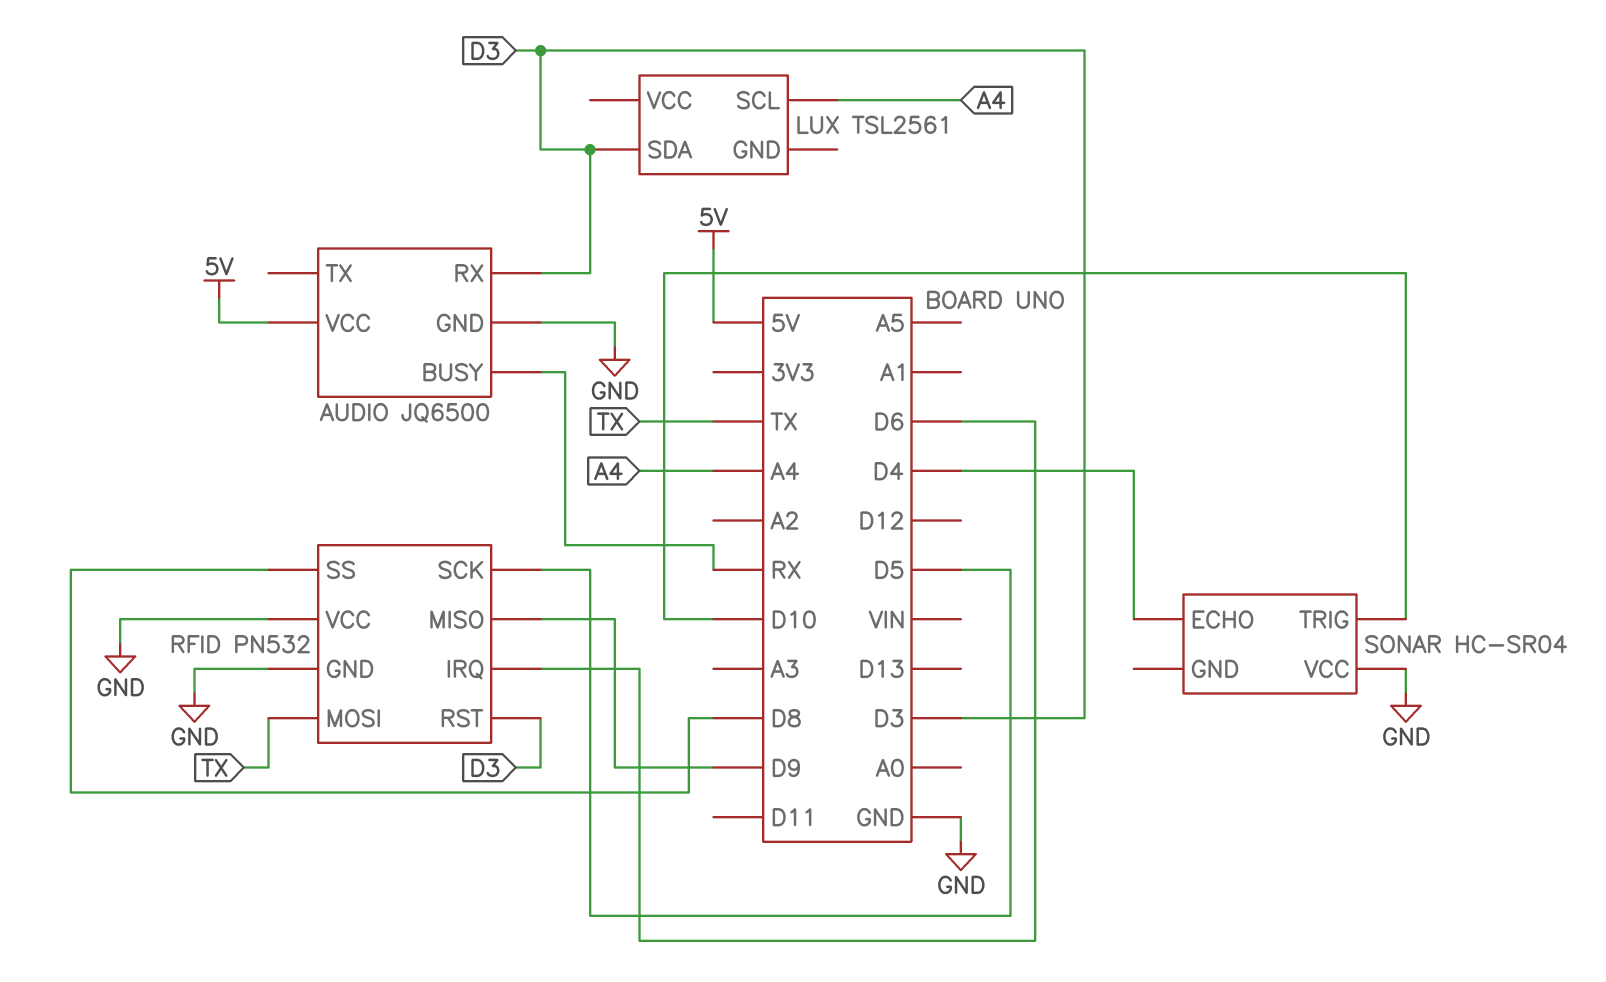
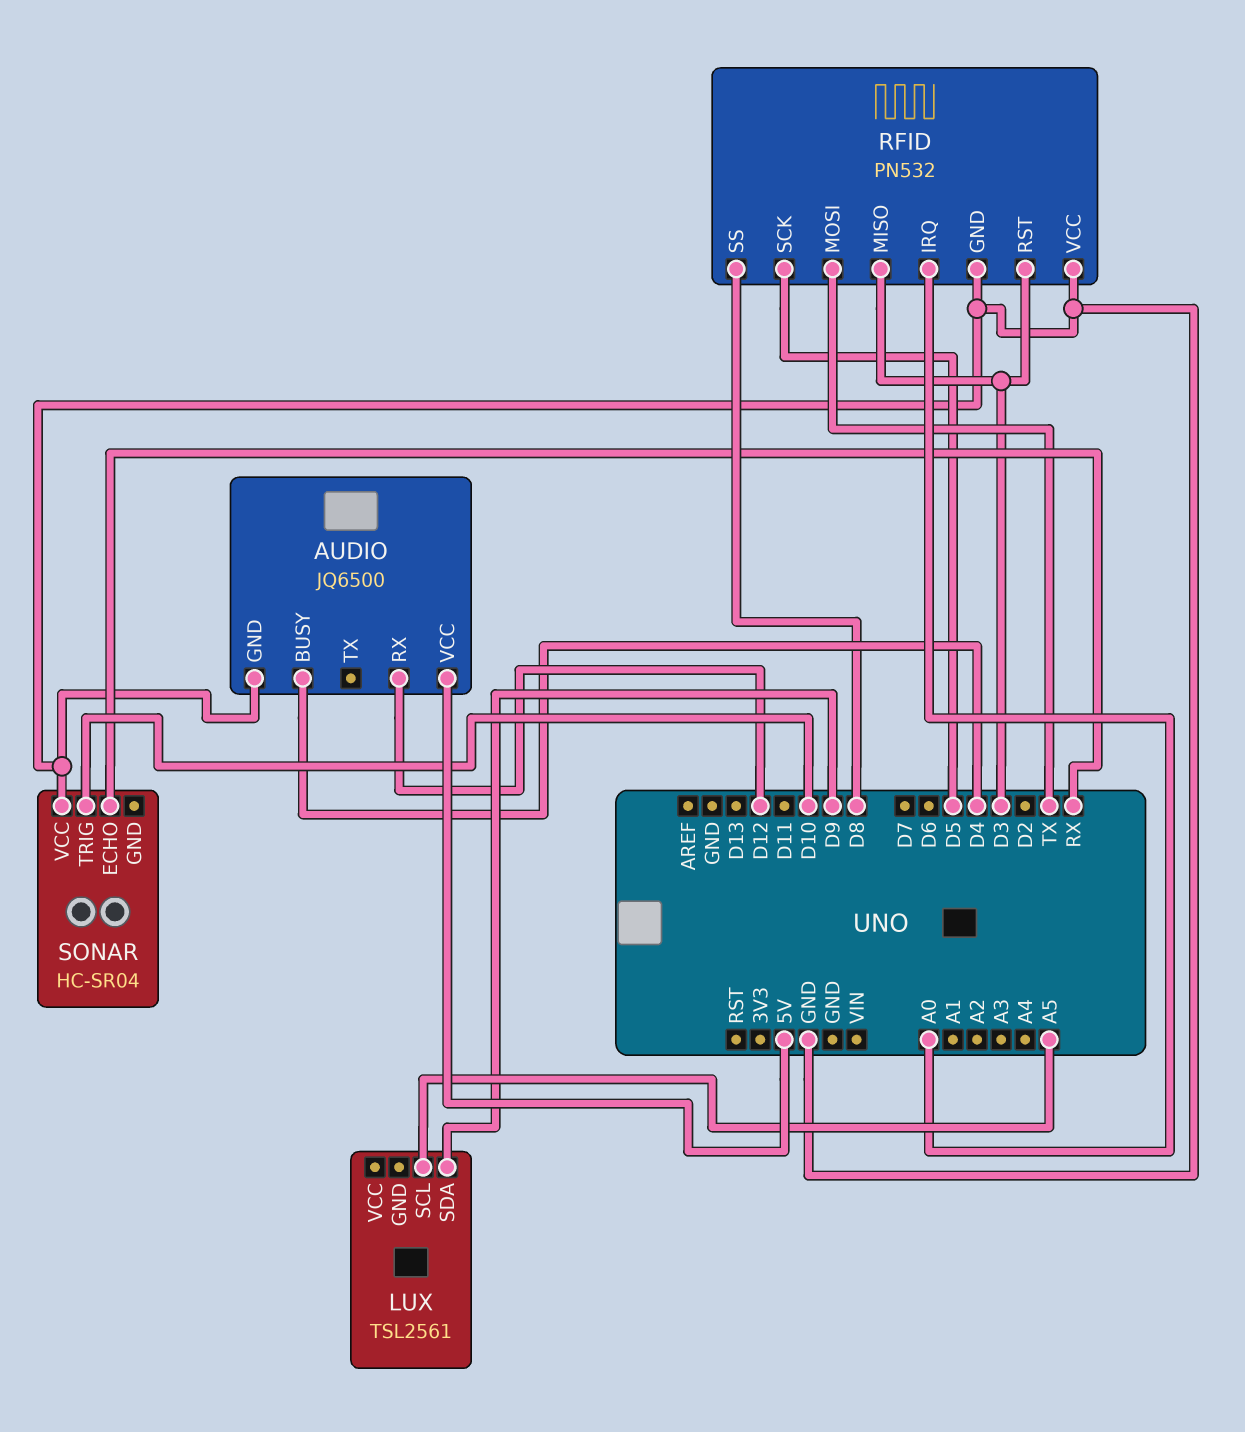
AUDIO pin BUSY: RX -> D4
AUDIO pin RX: D3 -> D12
LUX pin SCL: A4 -> A5
LUX pin SDA: D3 -> D9
RFID pin IRQ: D6 -> A0
RFID pin MISO: D9 -> D3
SONAR pin ECHO: D4 -> RX

